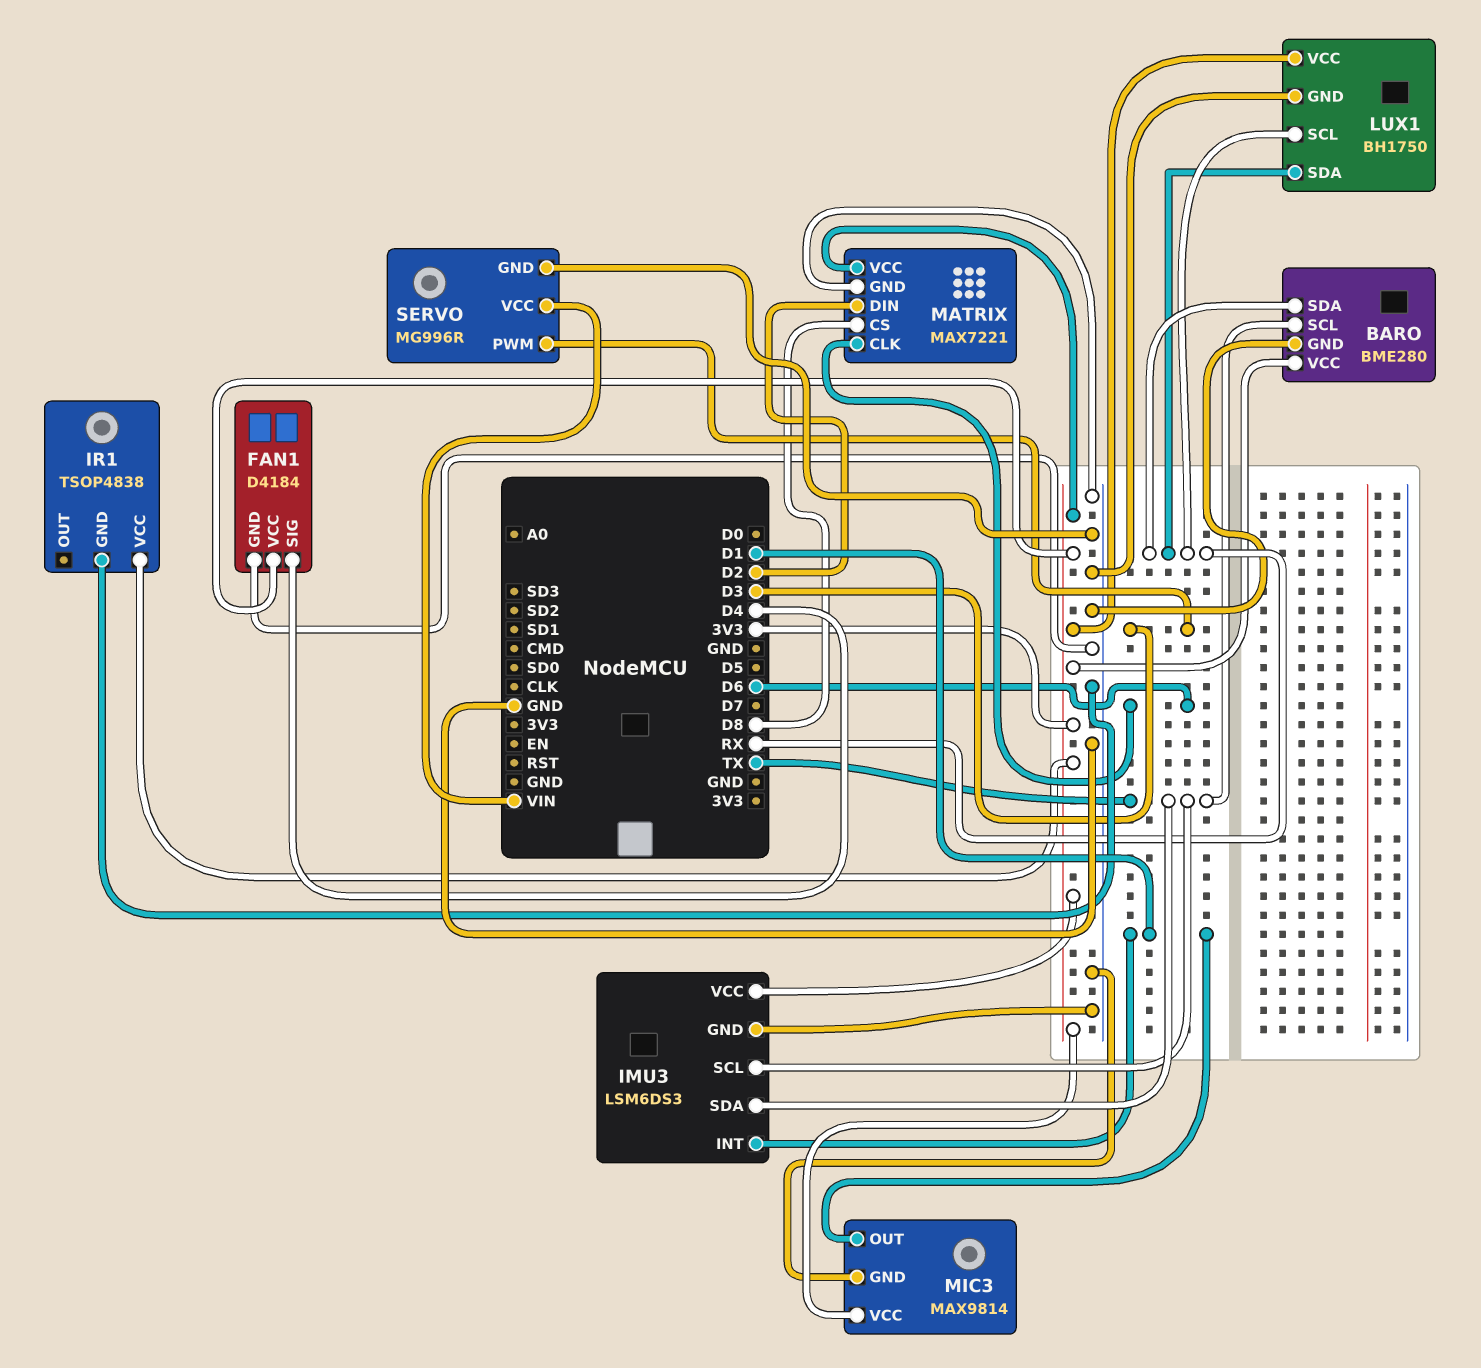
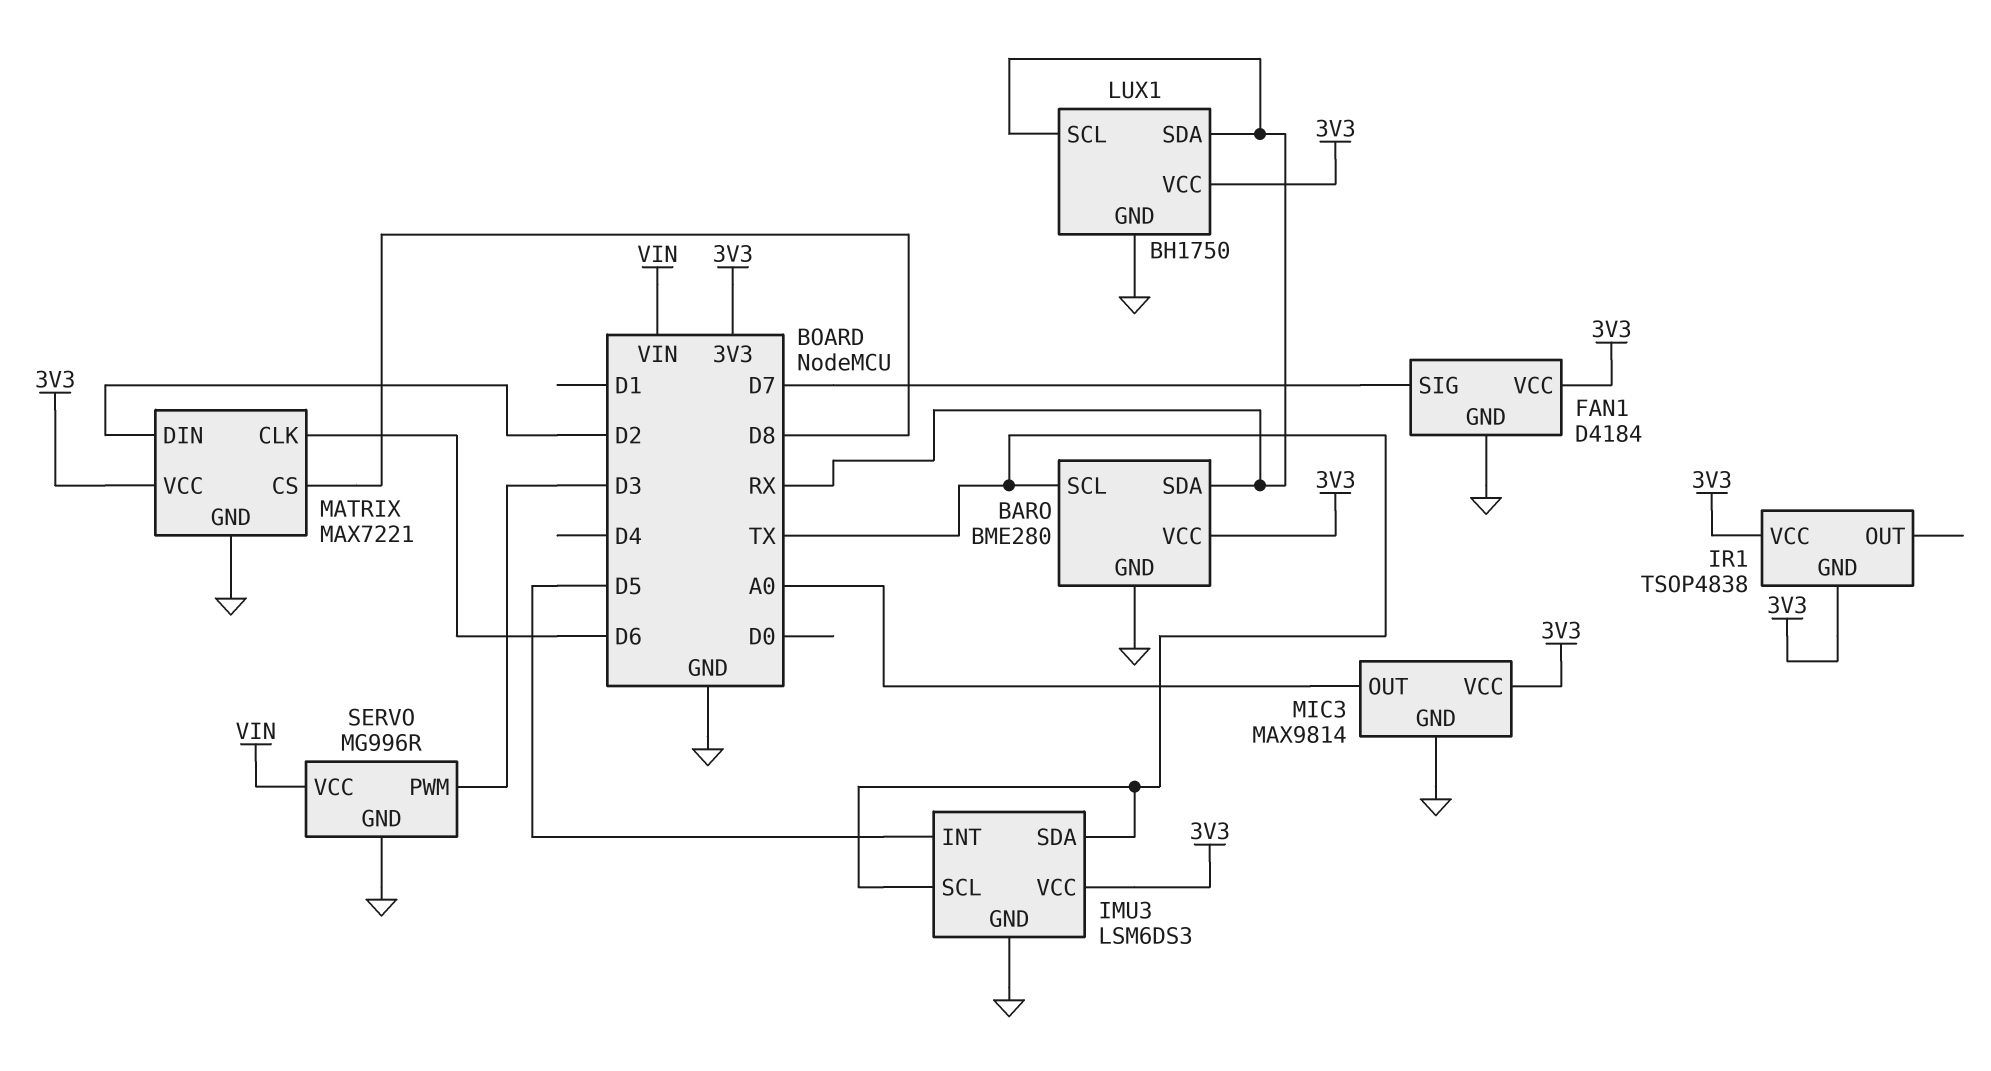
FAN1 pin SIG: D4 -> D7
IMU3 pin INT: D1 -> D5
IR1 pin GND: GND -> 3V3
MIC3 pin OUT: D1 -> A0

